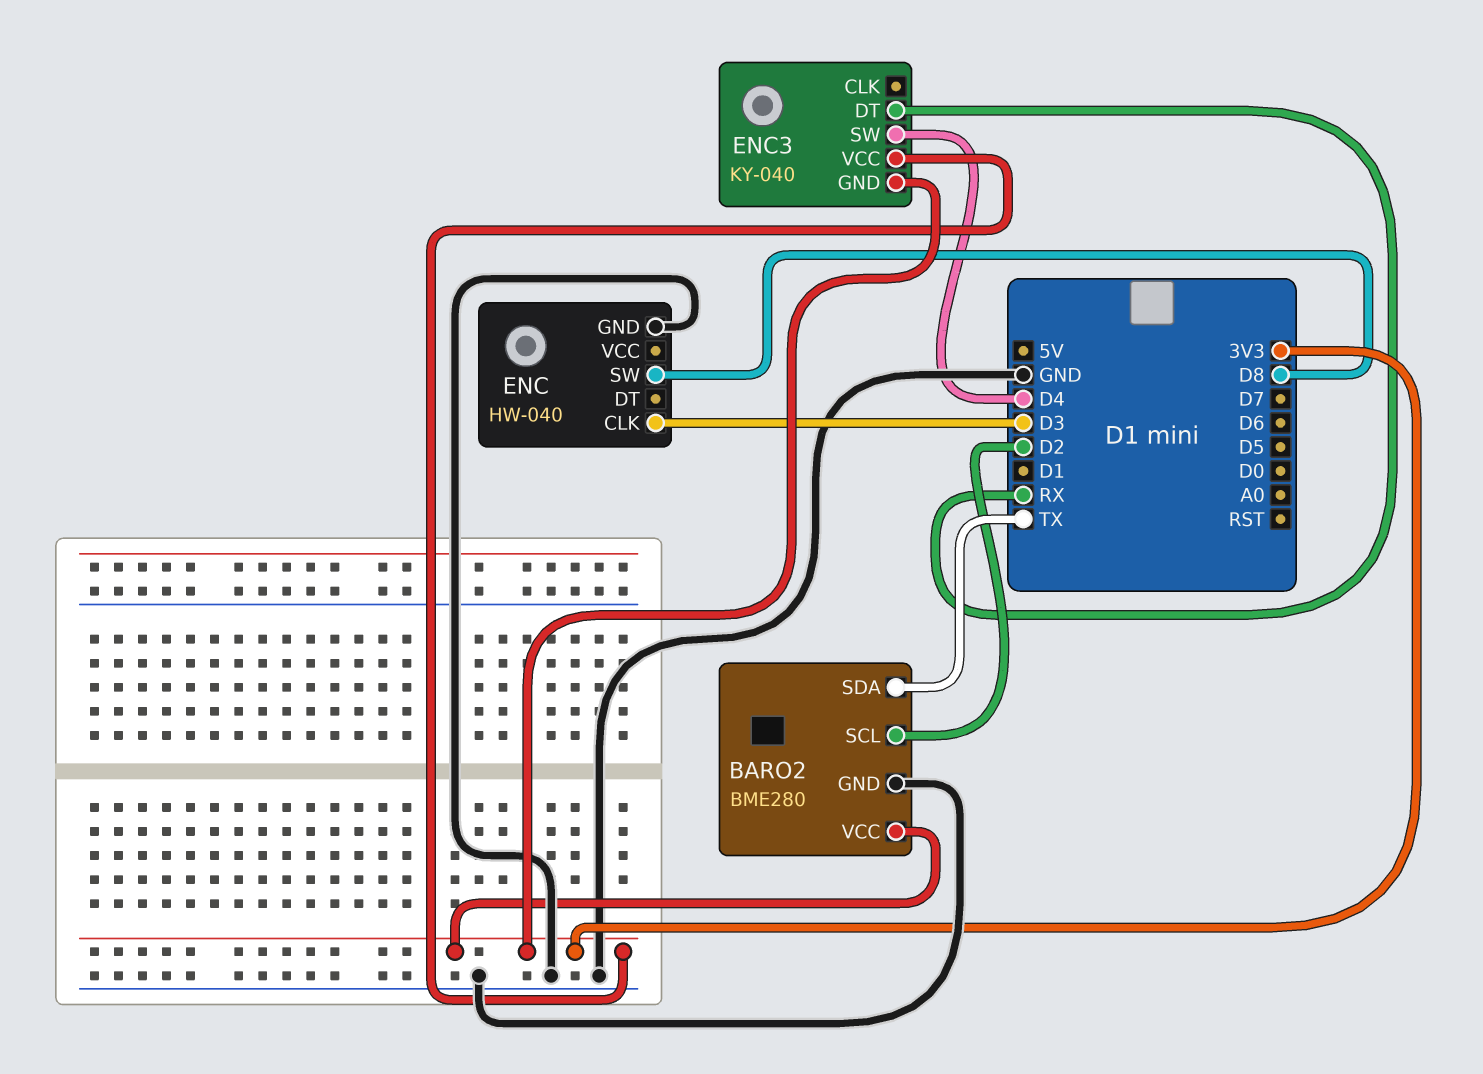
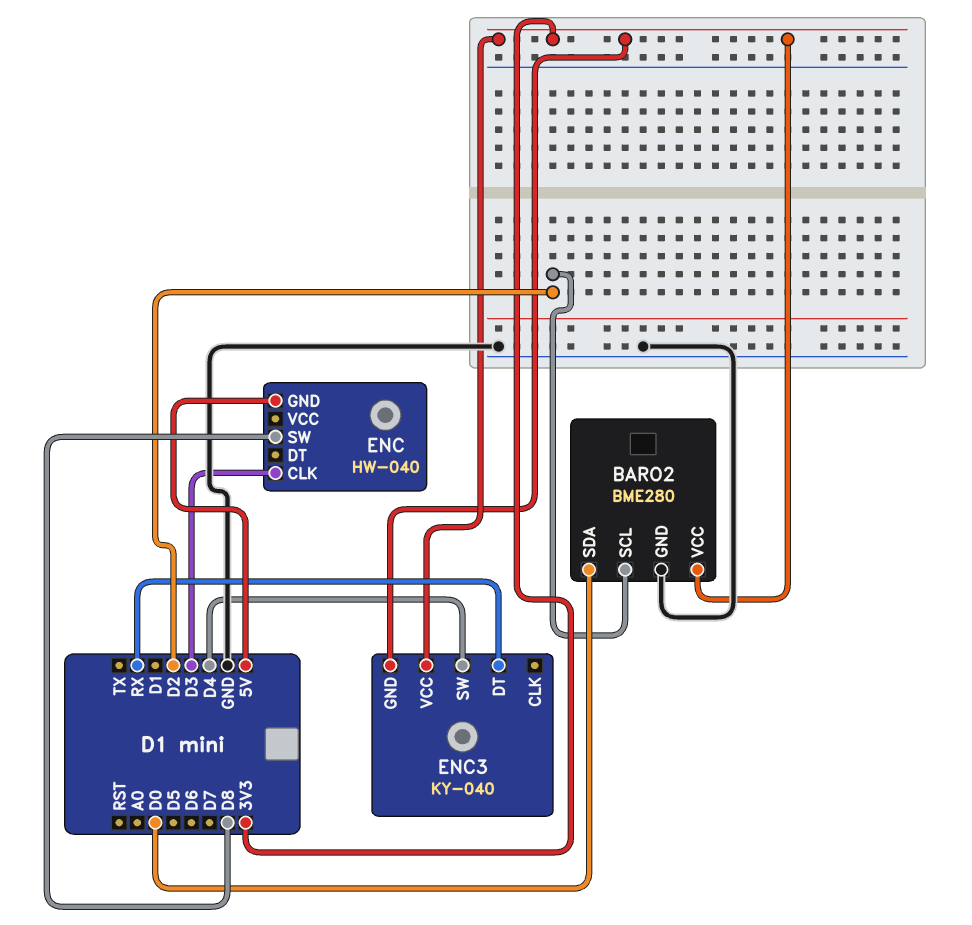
BARO2 pin SDA: TX -> D0
ENC pin GND: GND -> 5V

